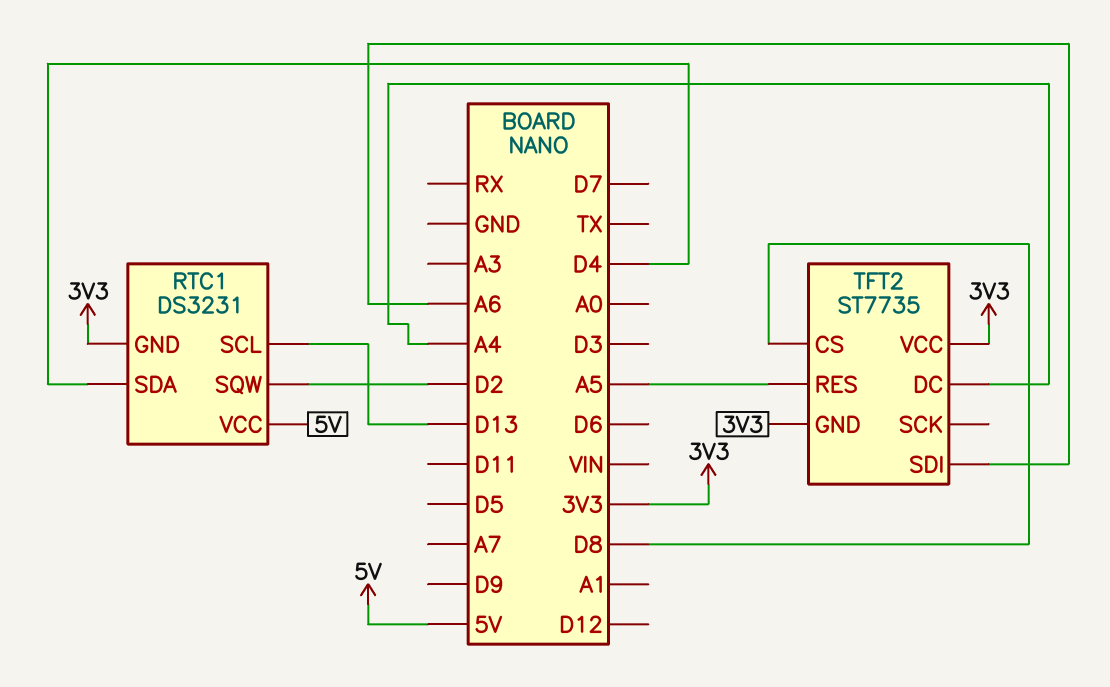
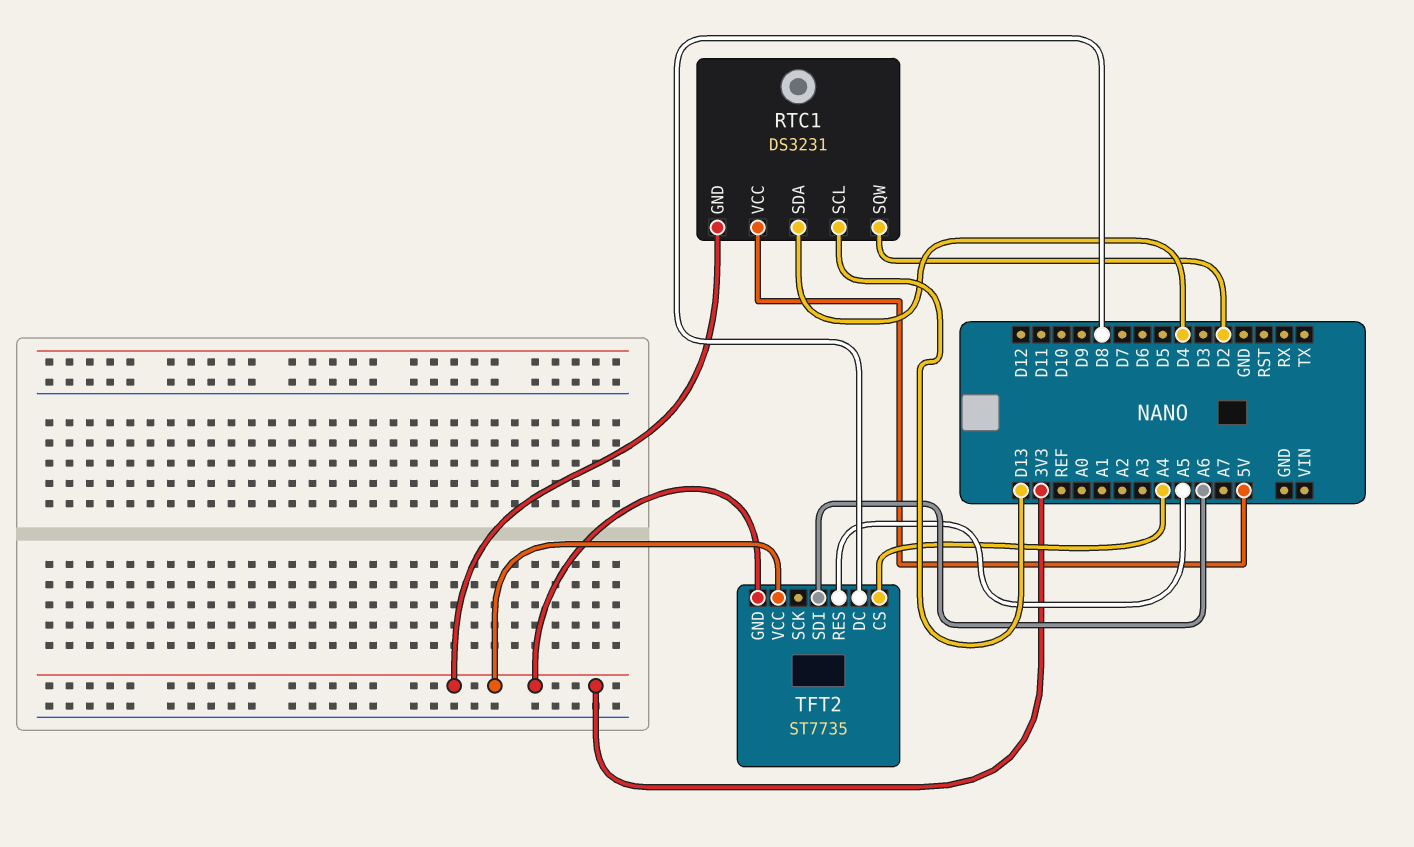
TFT2 pin CS: D8 -> A4
TFT2 pin DC: A4 -> D8

